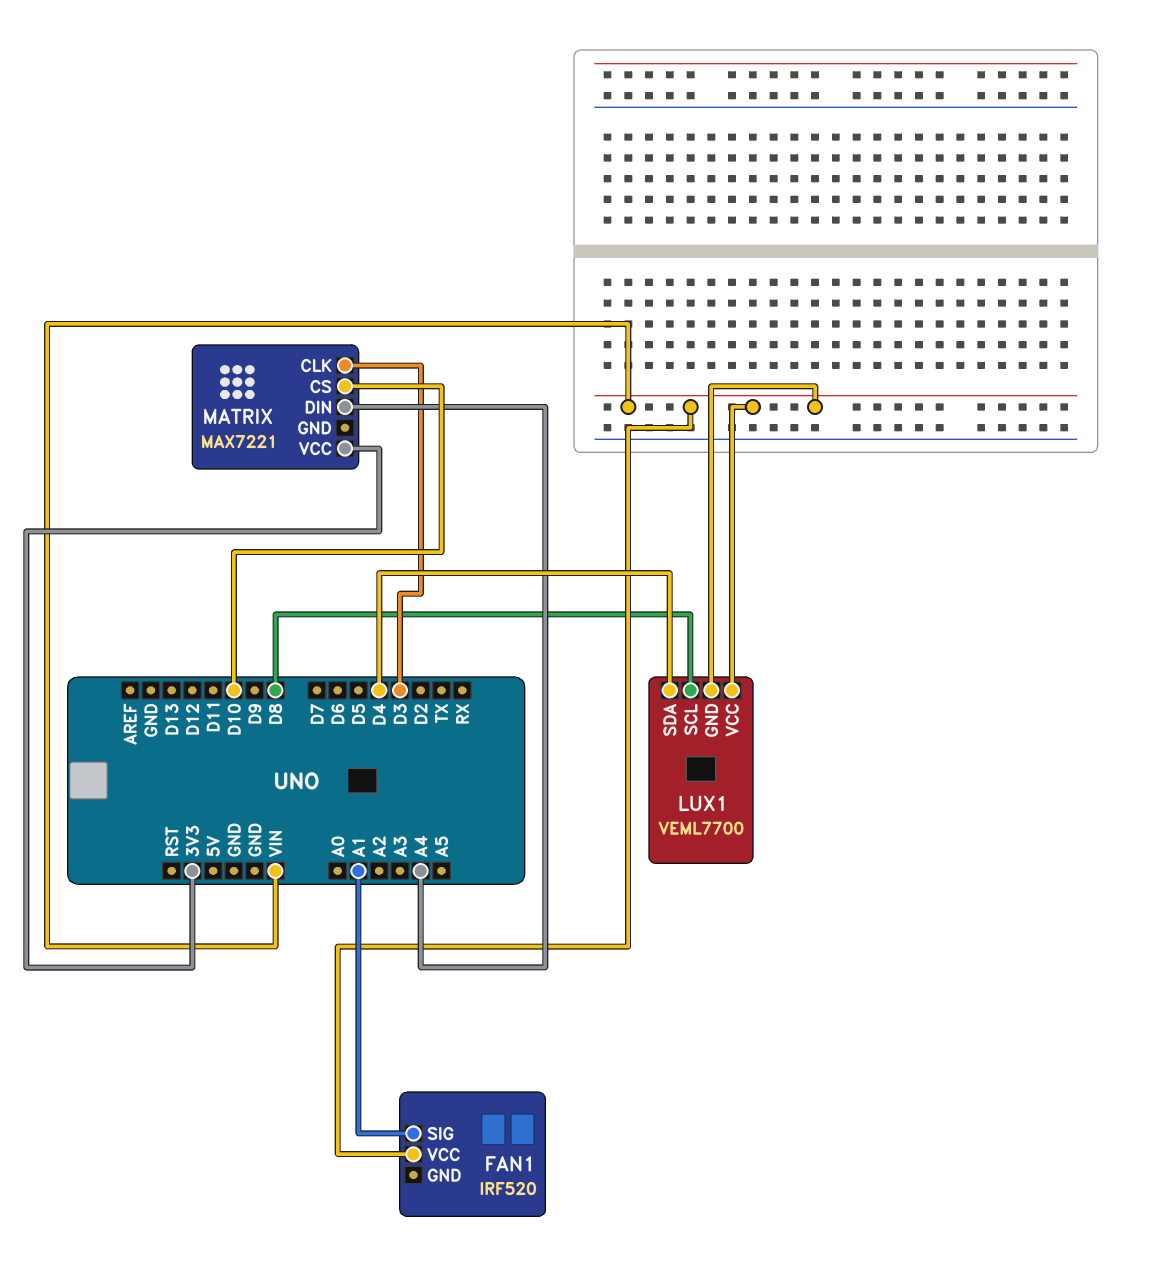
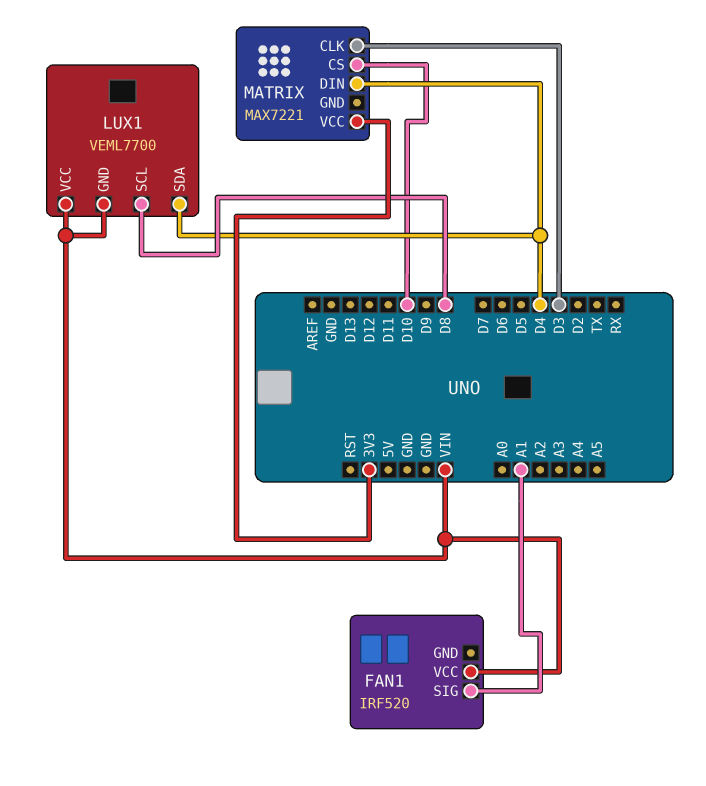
MATRIX pin DIN: A4 -> D4

